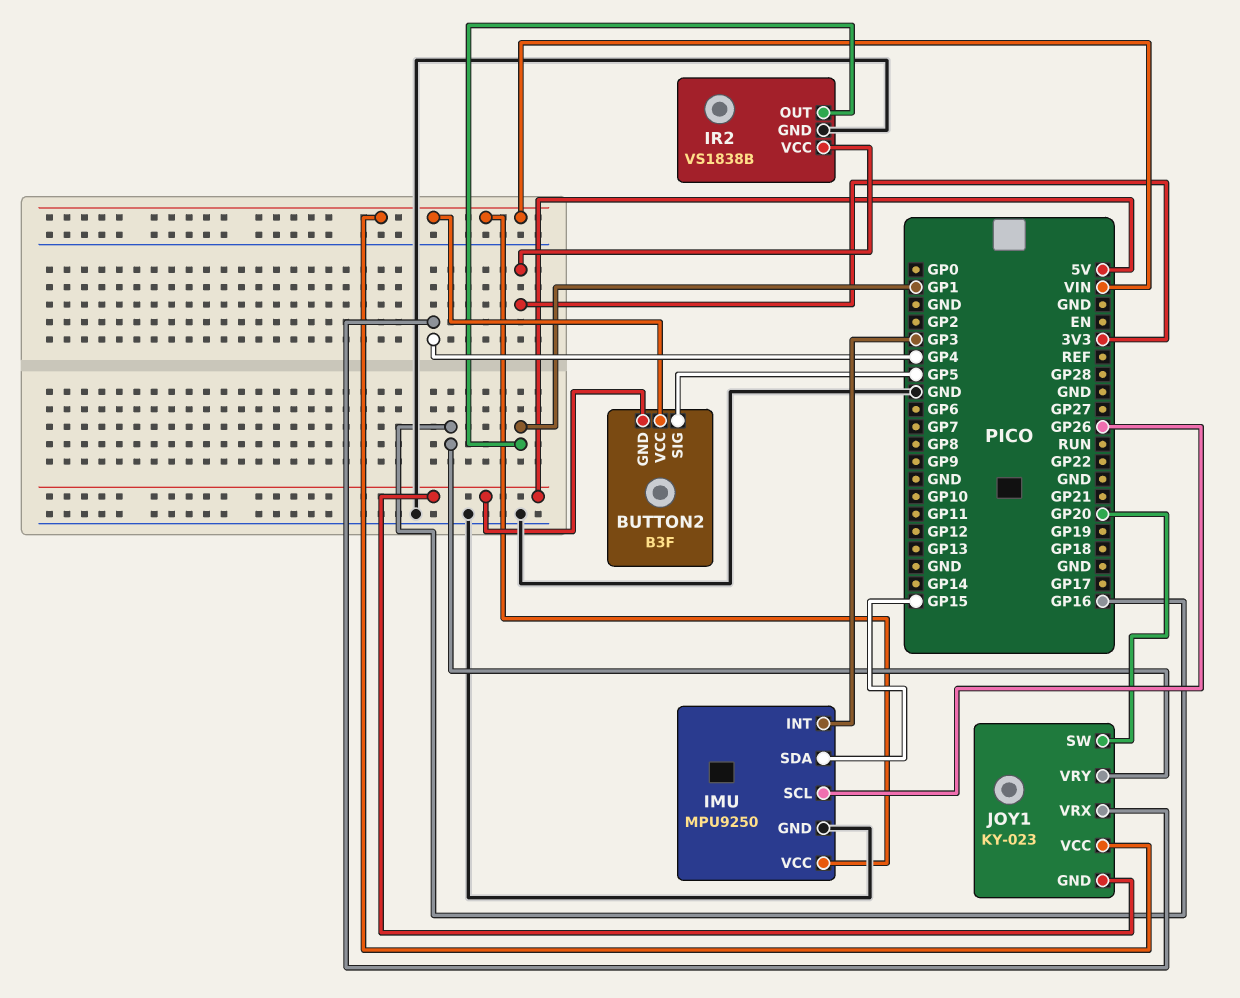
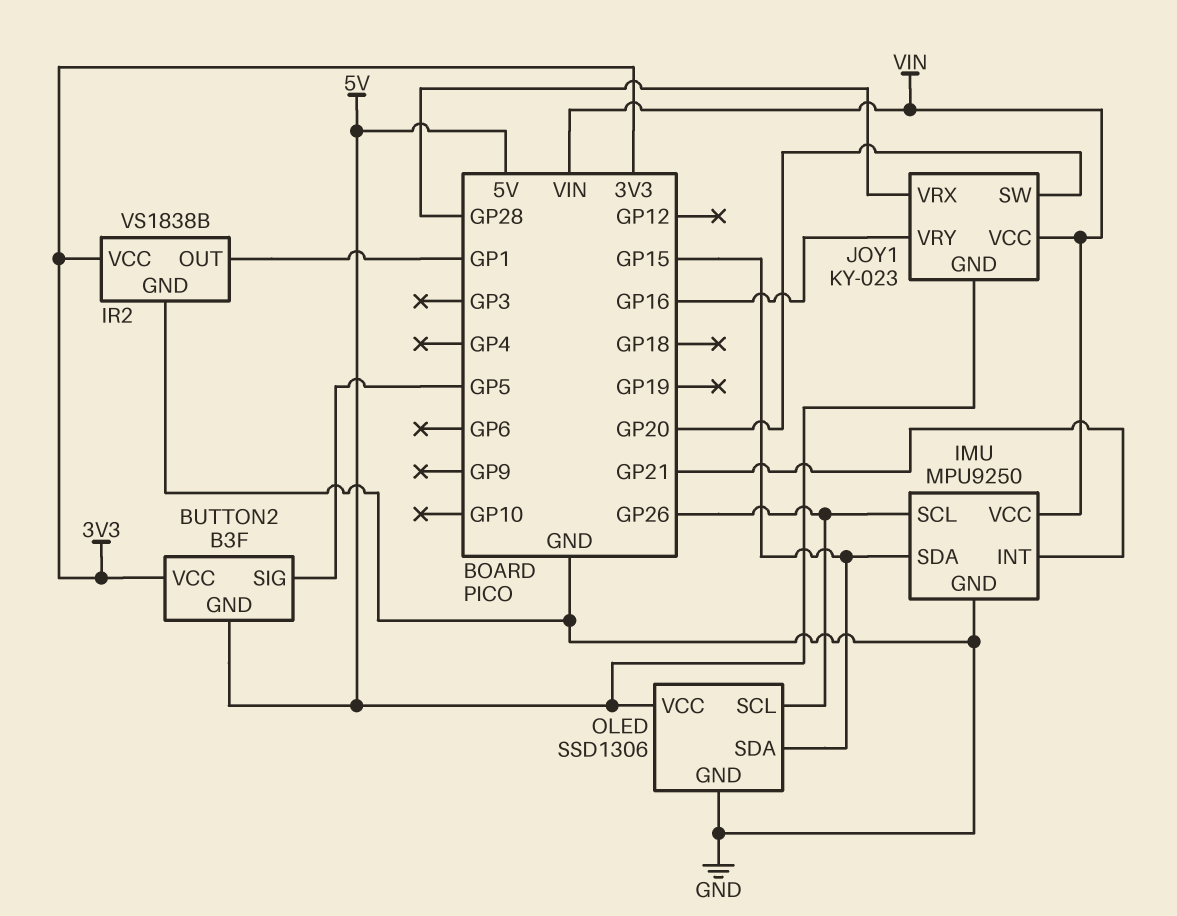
BUTTON2 pin VCC: VIN -> 3V3
IMU pin INT: GP3 -> GP21
JOY1 pin VRX: GP4 -> GP28
OLED: none -> SSD1306
OLED pin GND: none -> GND
OLED pin SCL: none -> GP26
OLED pin SDA: none -> GP15
OLED pin VCC: none -> 5V

